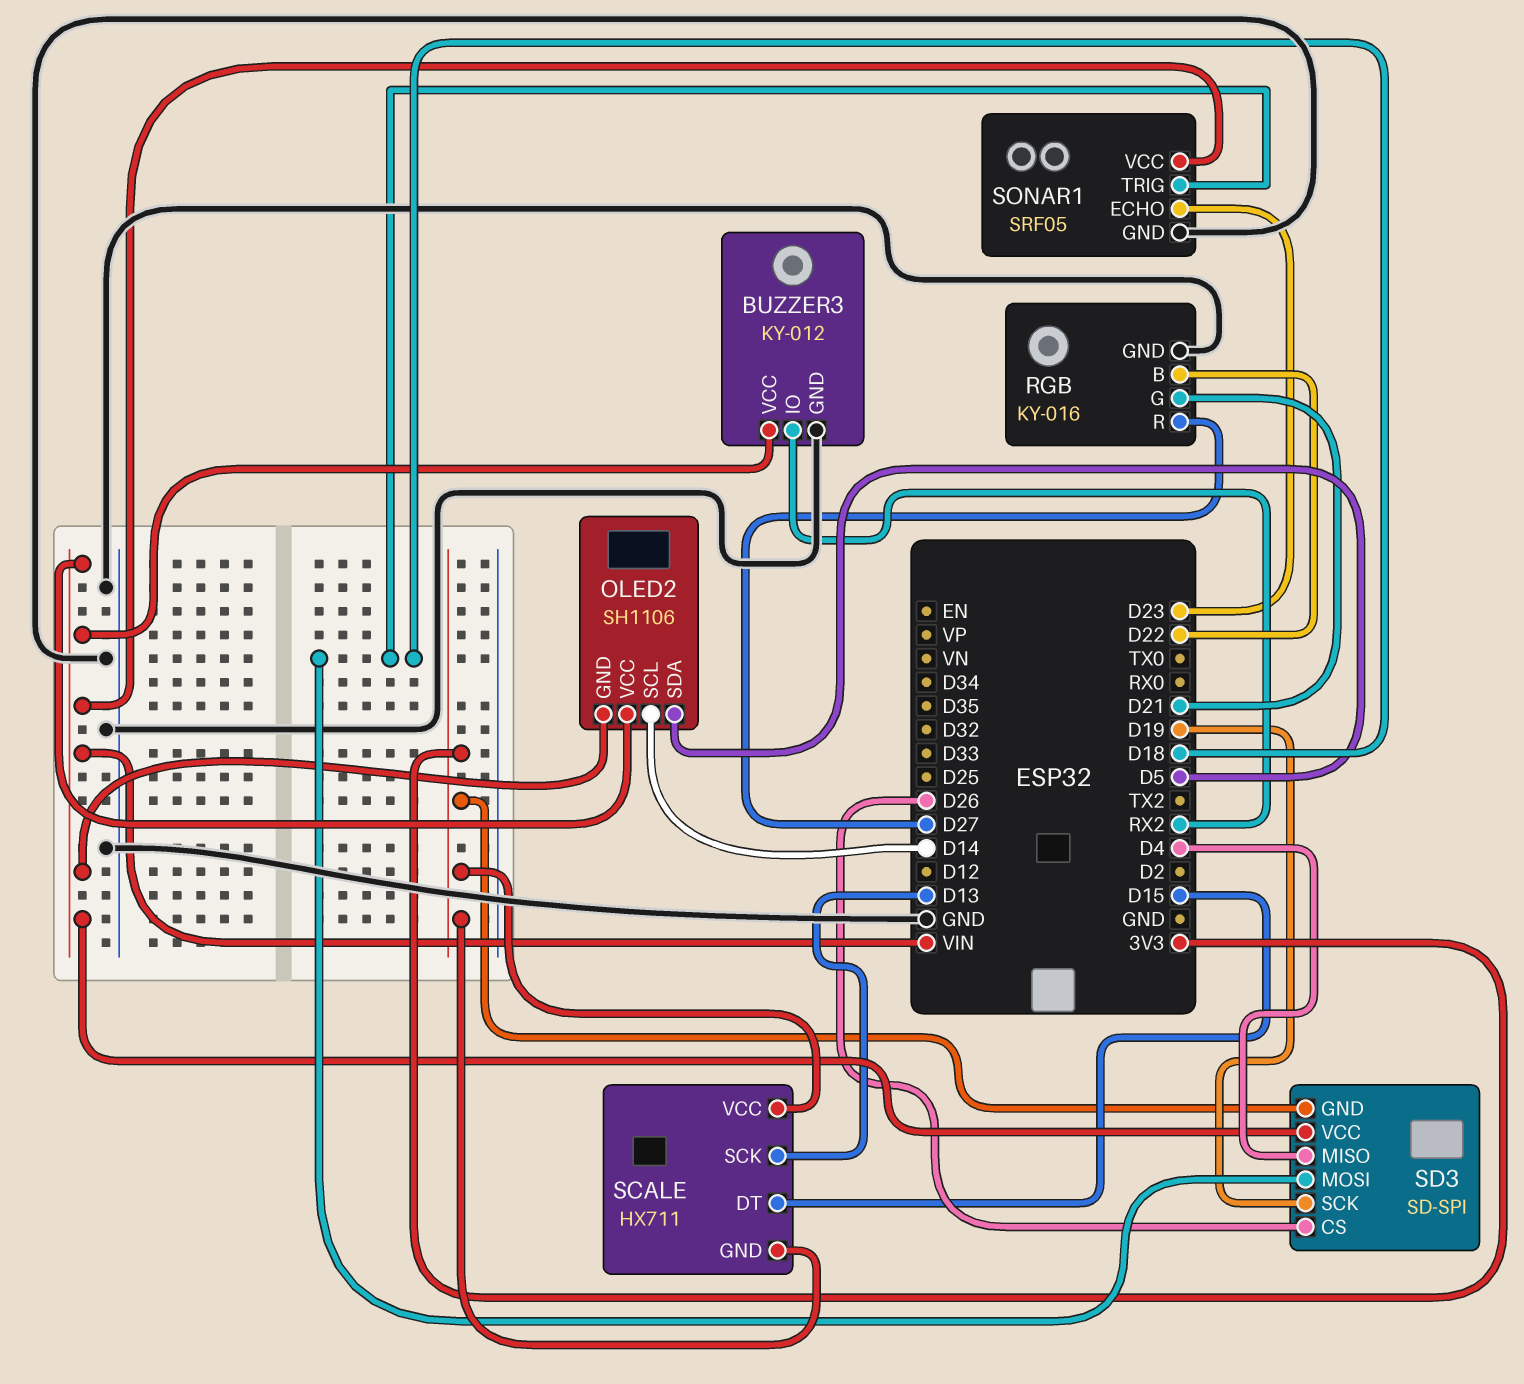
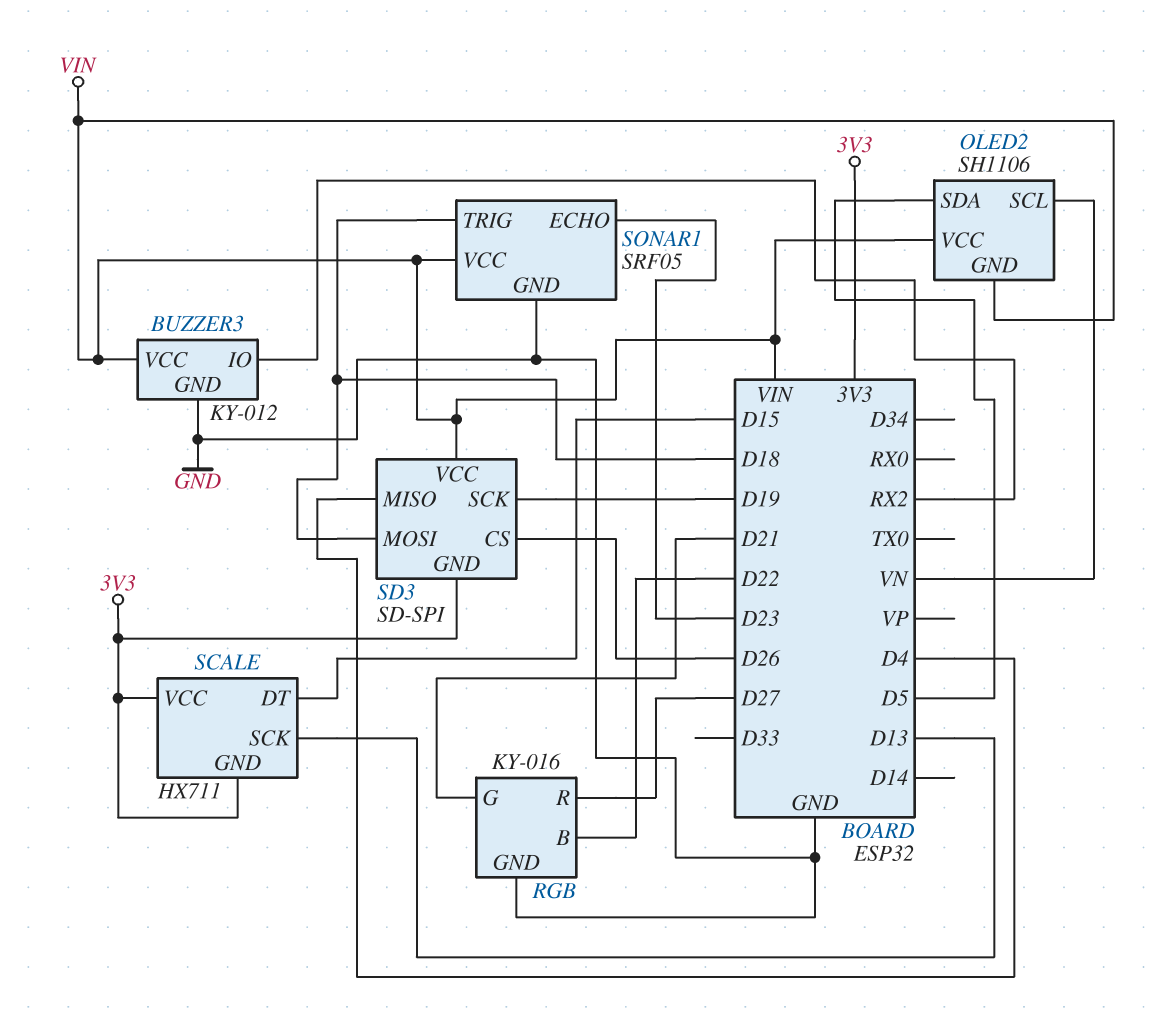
OLED2 pin SCL: D14 -> VN

